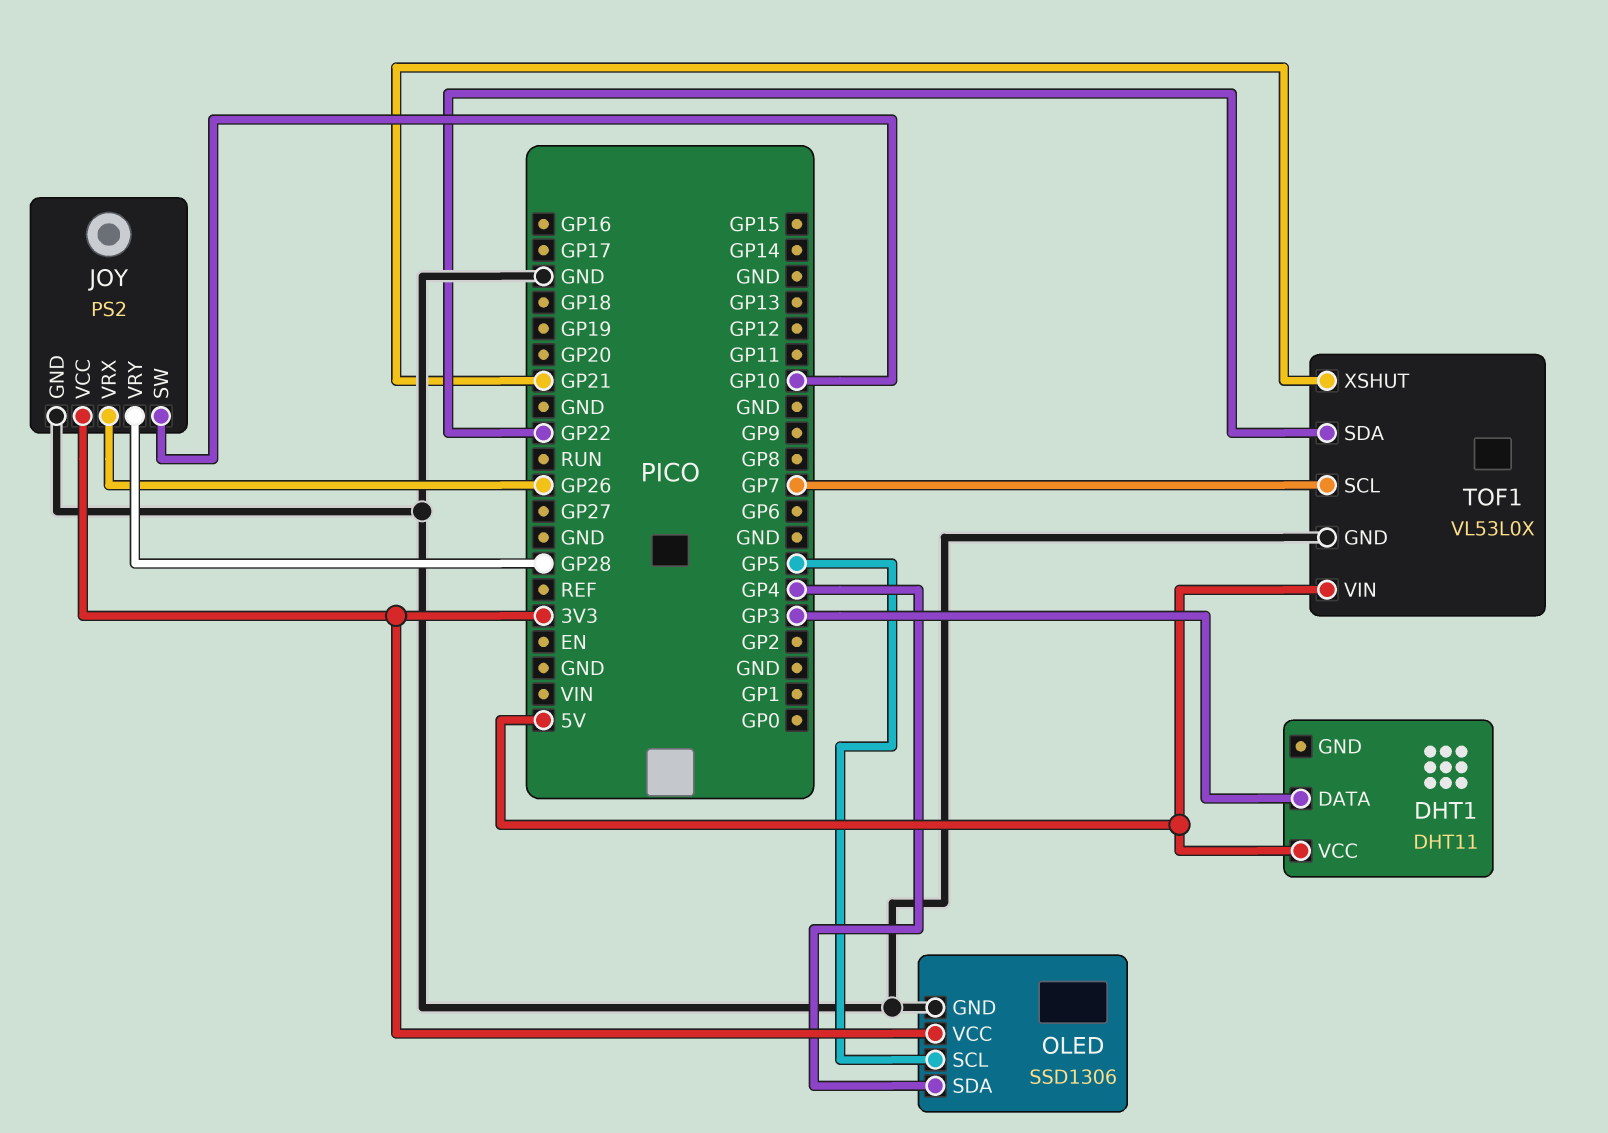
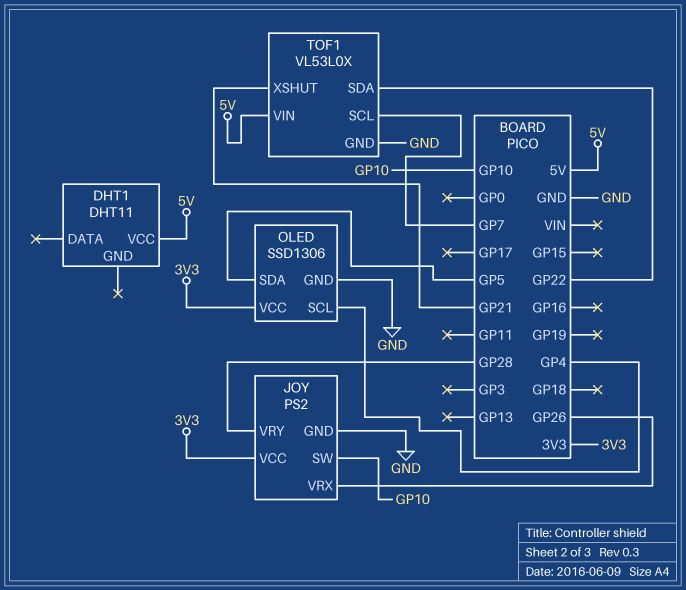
DHT1 pin DATA: GP3 -> none
OLED pin SCL: GP5 -> GP4
OLED pin SDA: GP4 -> GP5

